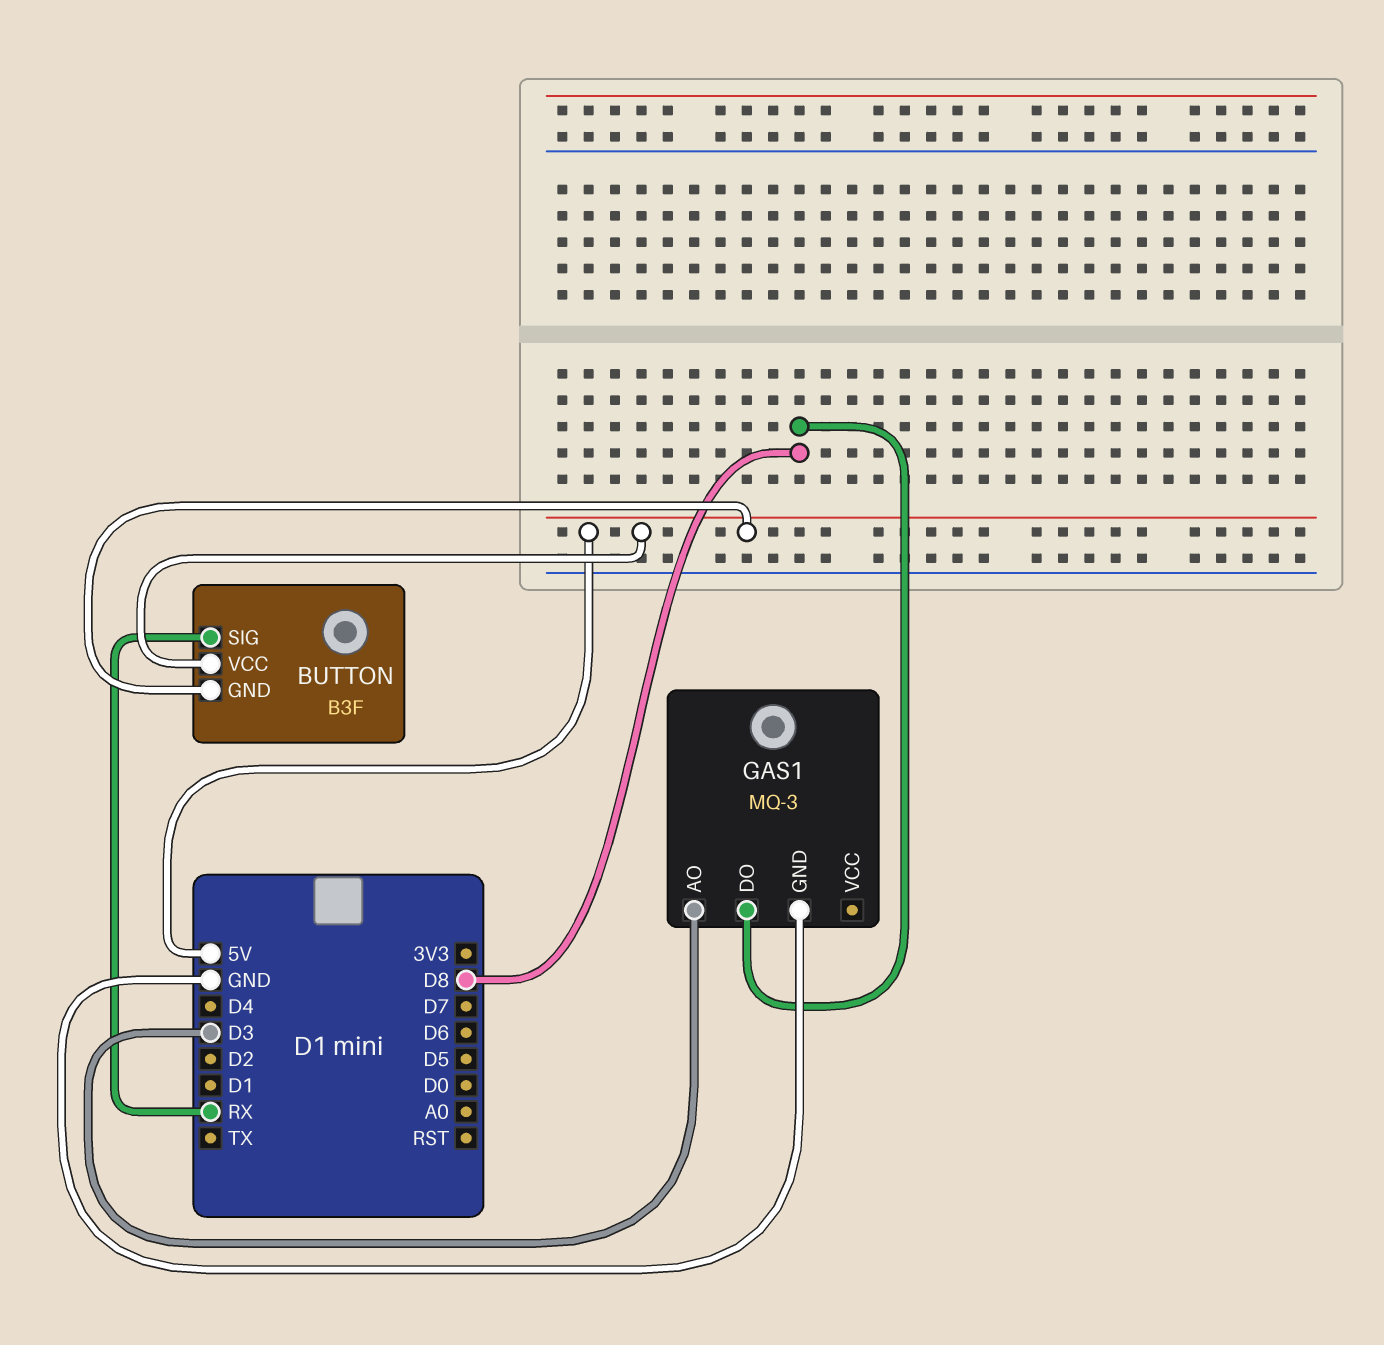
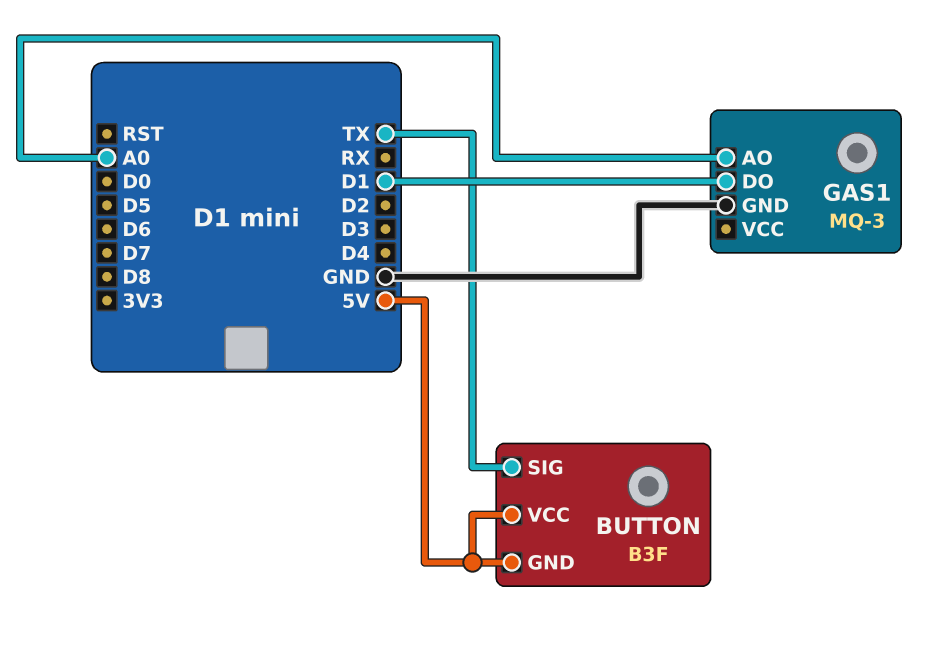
BUTTON pin SIG: RX -> TX
GAS1 pin AO: D3 -> A0
GAS1 pin DO: D8 -> D1

